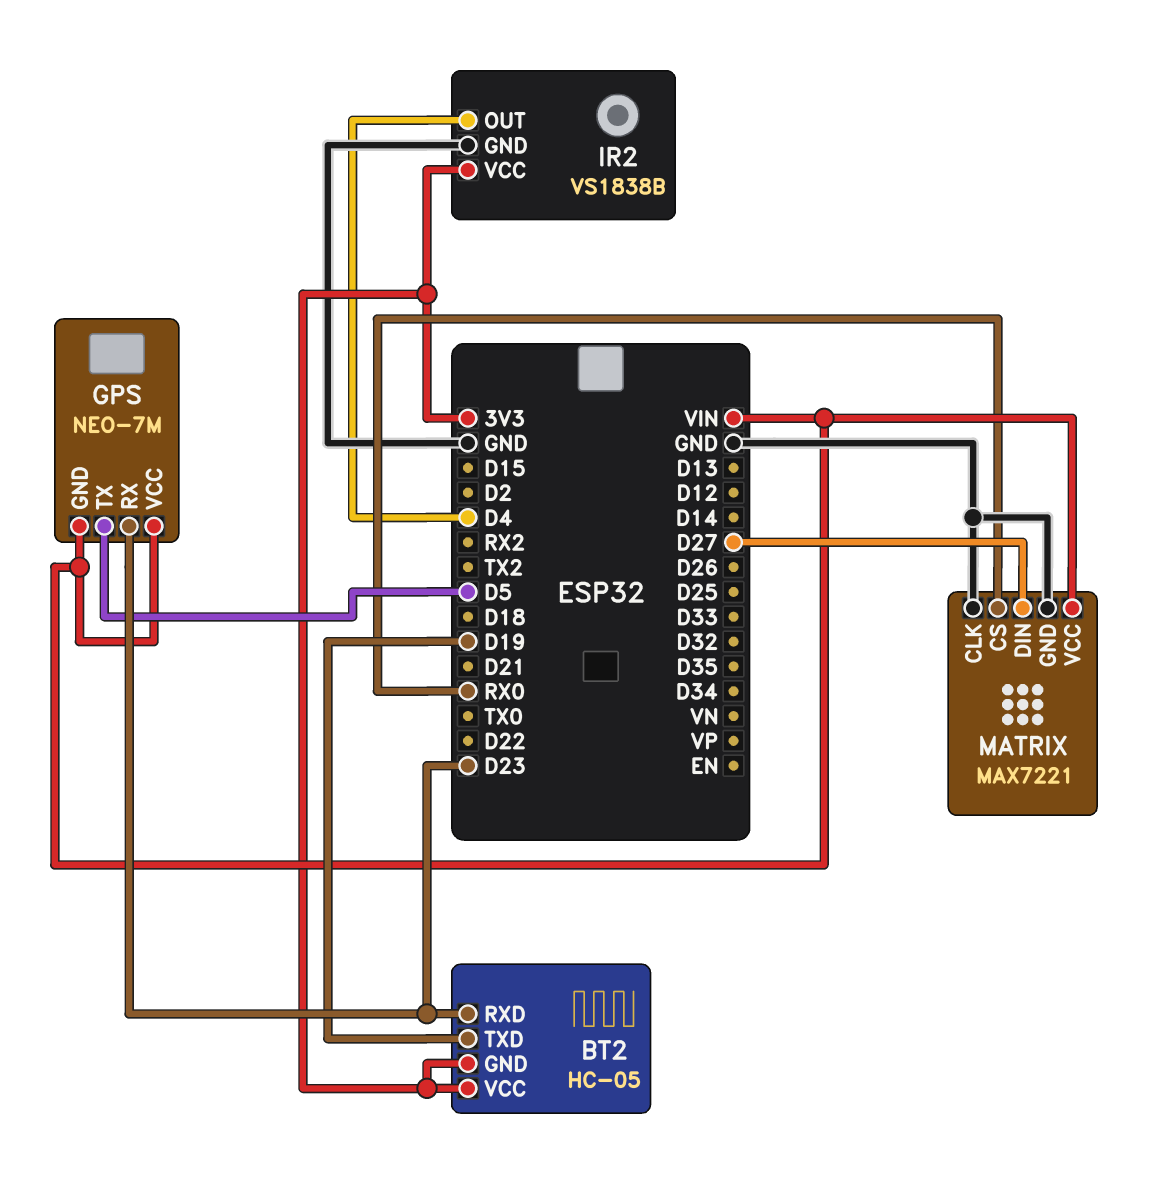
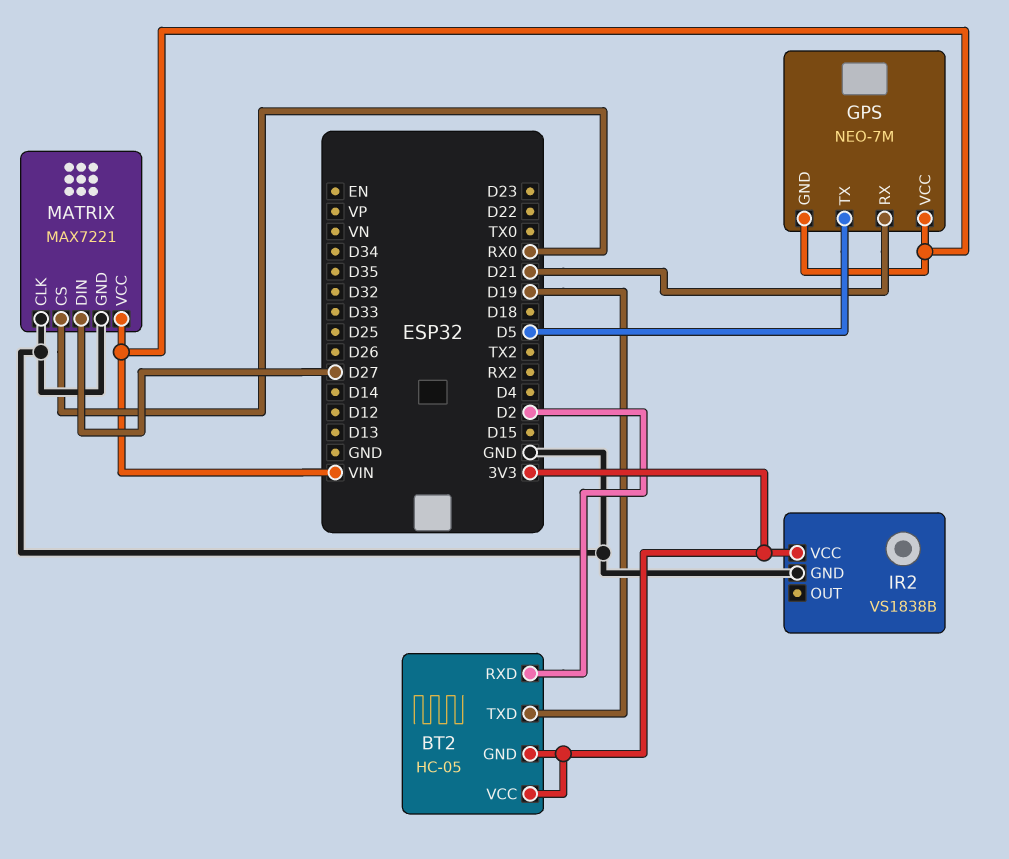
BT2 pin RXD: D23 -> D2
GPS pin RX: D23 -> D21
IR2 pin OUT: D4 -> none

